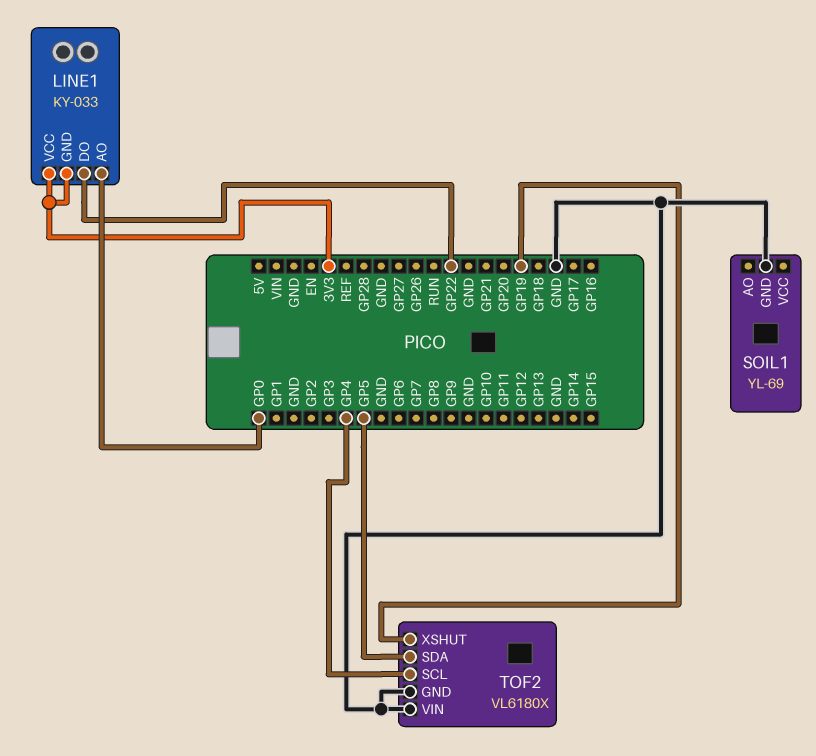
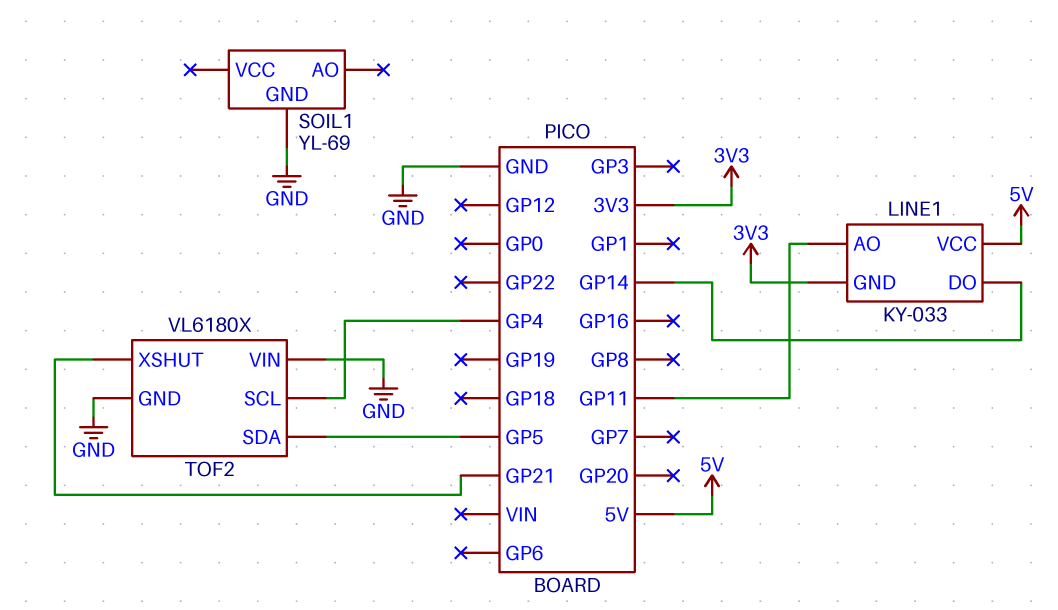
LINE1 pin AO: GP0 -> GP11
LINE1 pin DO: GP22 -> GP14
LINE1 pin VCC: 3V3 -> 5V
TOF2 pin XSHUT: GP19 -> GP21

